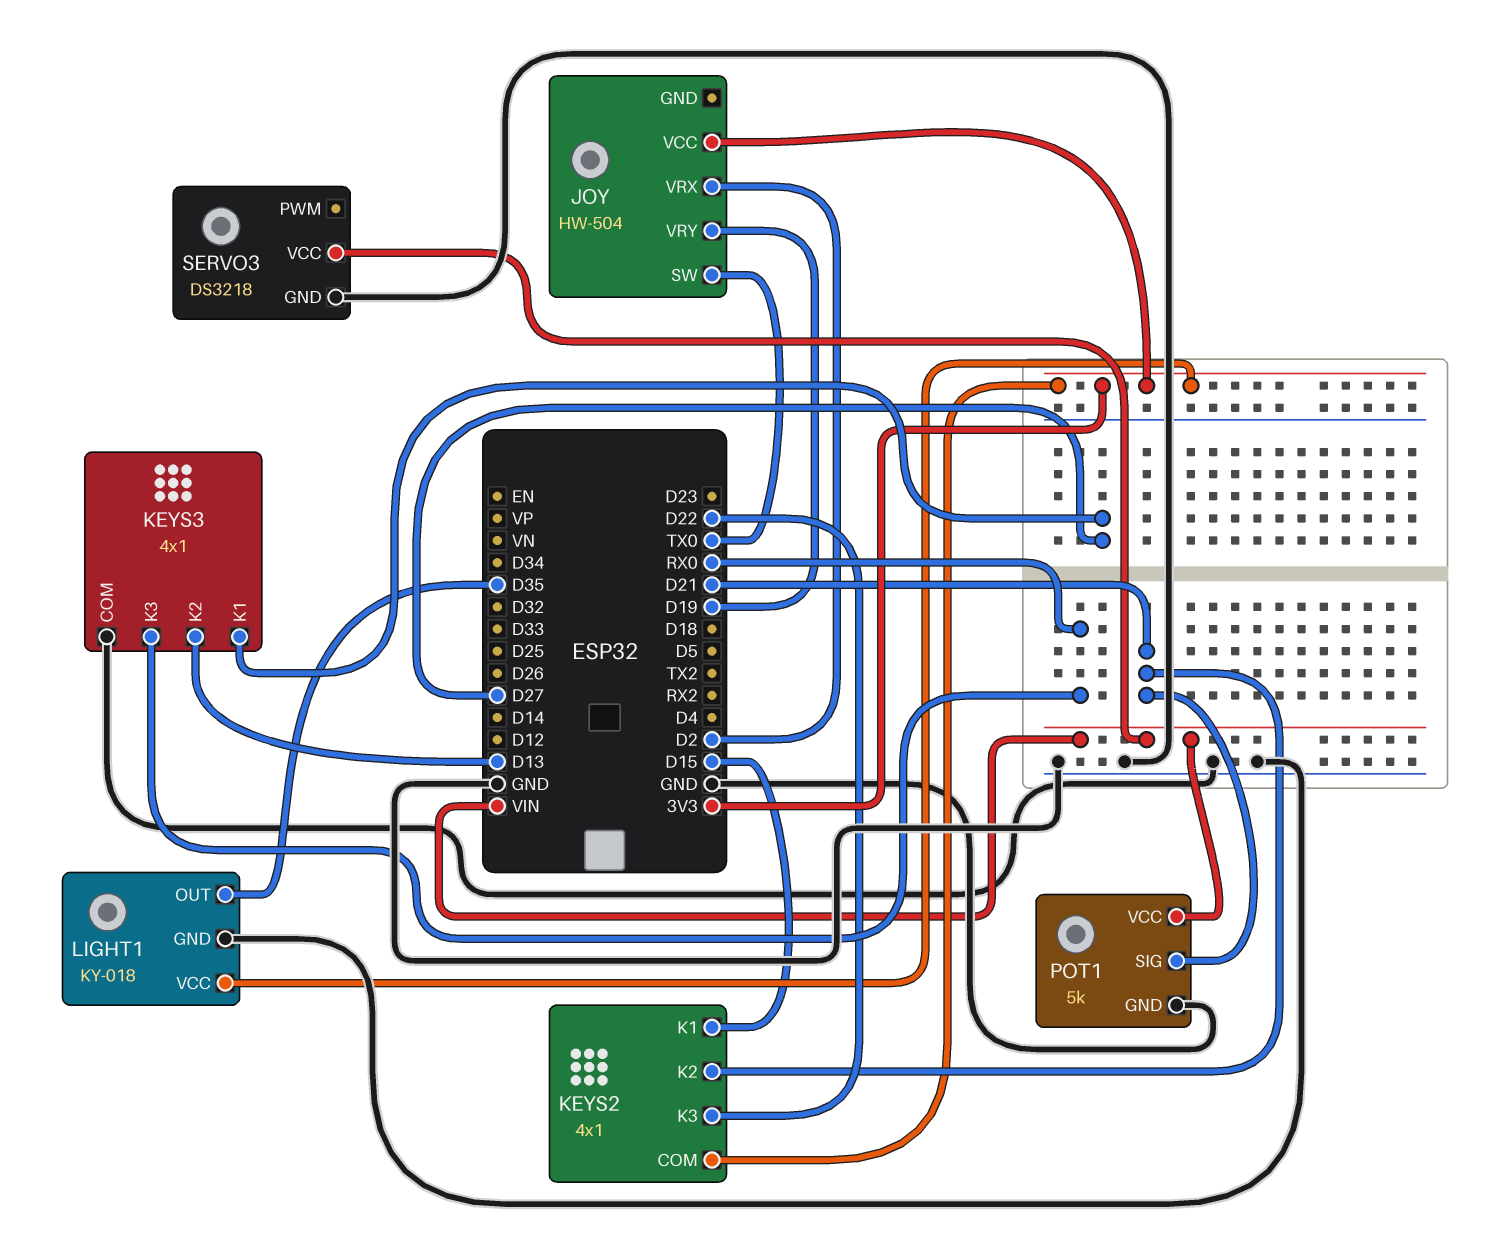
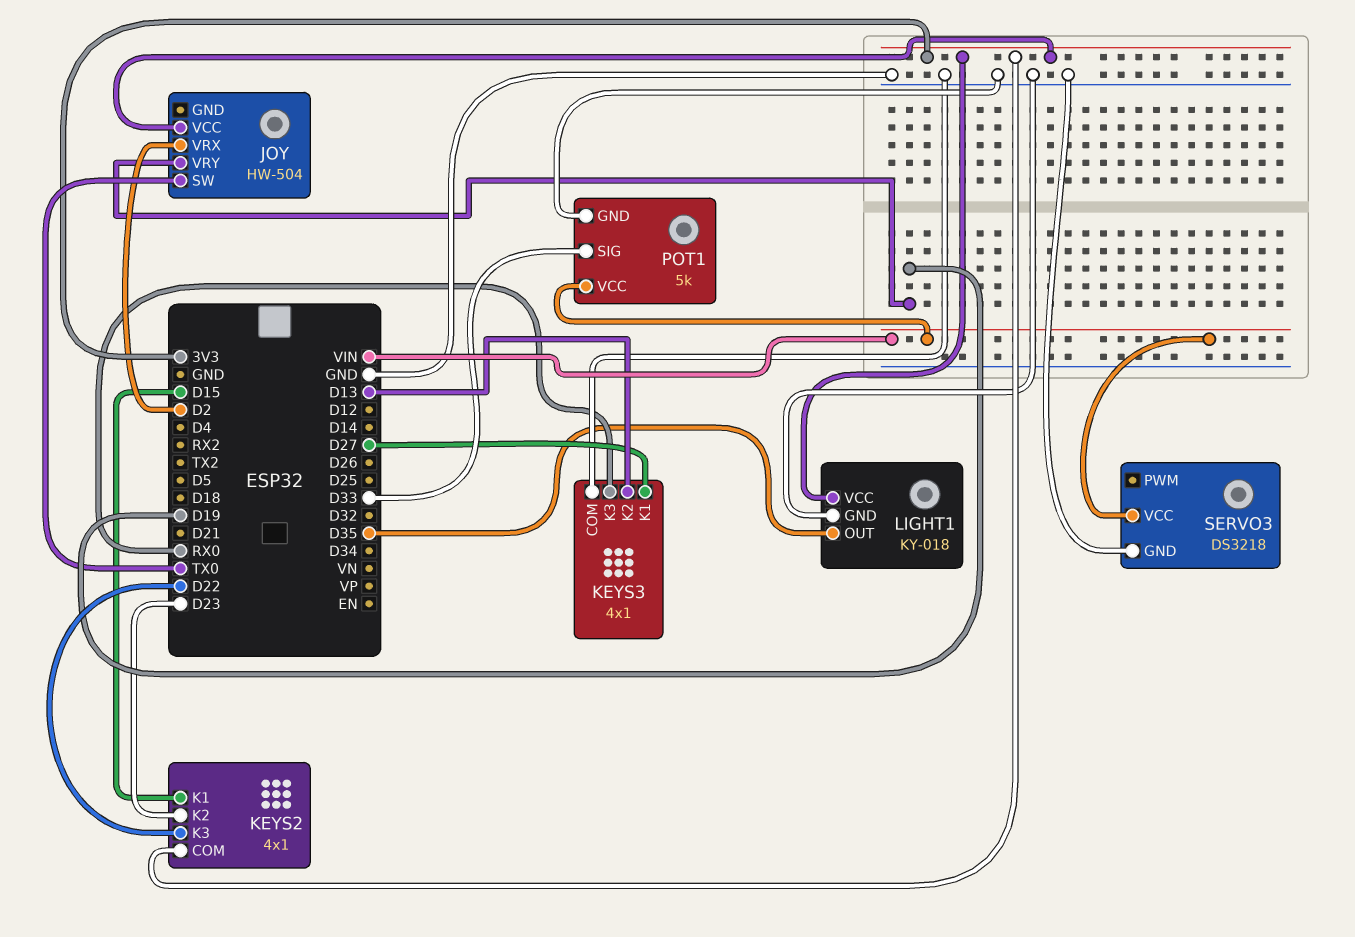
KEYS2 pin K2: D21 -> D23
POT1 pin SIG: D21 -> D33

